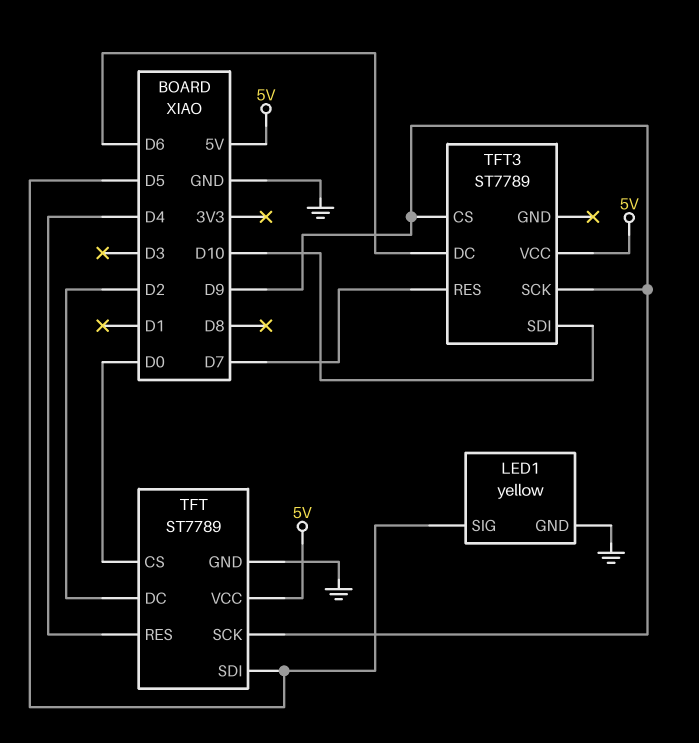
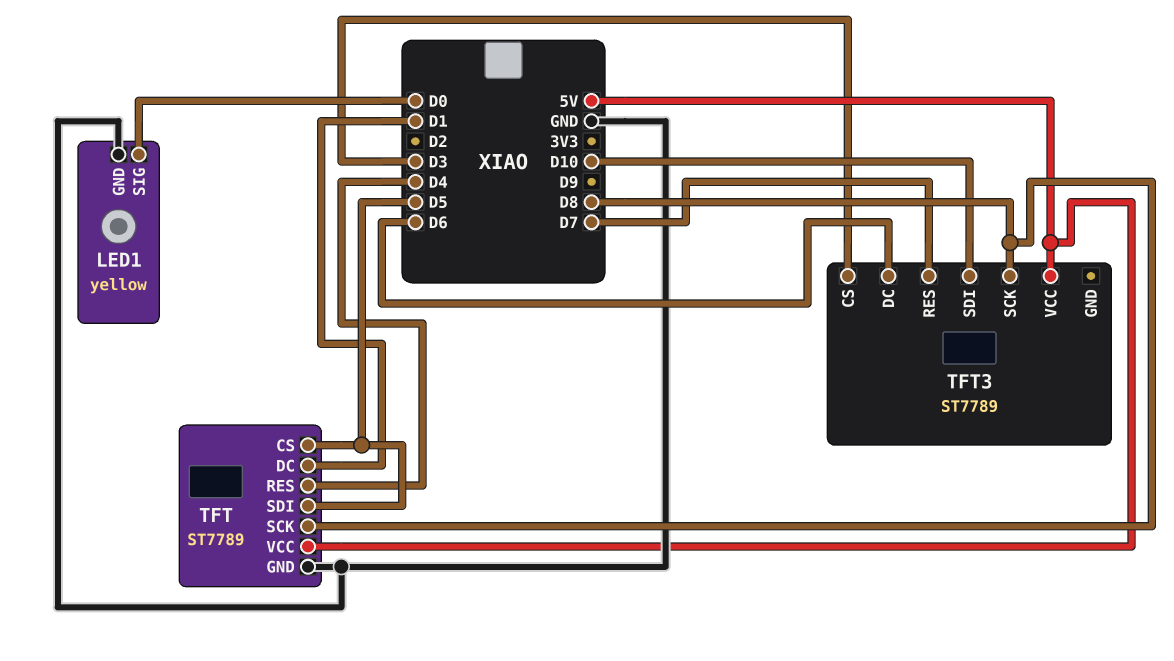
LED1 pin SIG: D5 -> D0
TFT pin CS: D0 -> D5
TFT pin DC: D2 -> D1
TFT pin SCK: D9 -> D8
TFT3 pin CS: D9 -> D3
TFT3 pin SCK: D9 -> D8

